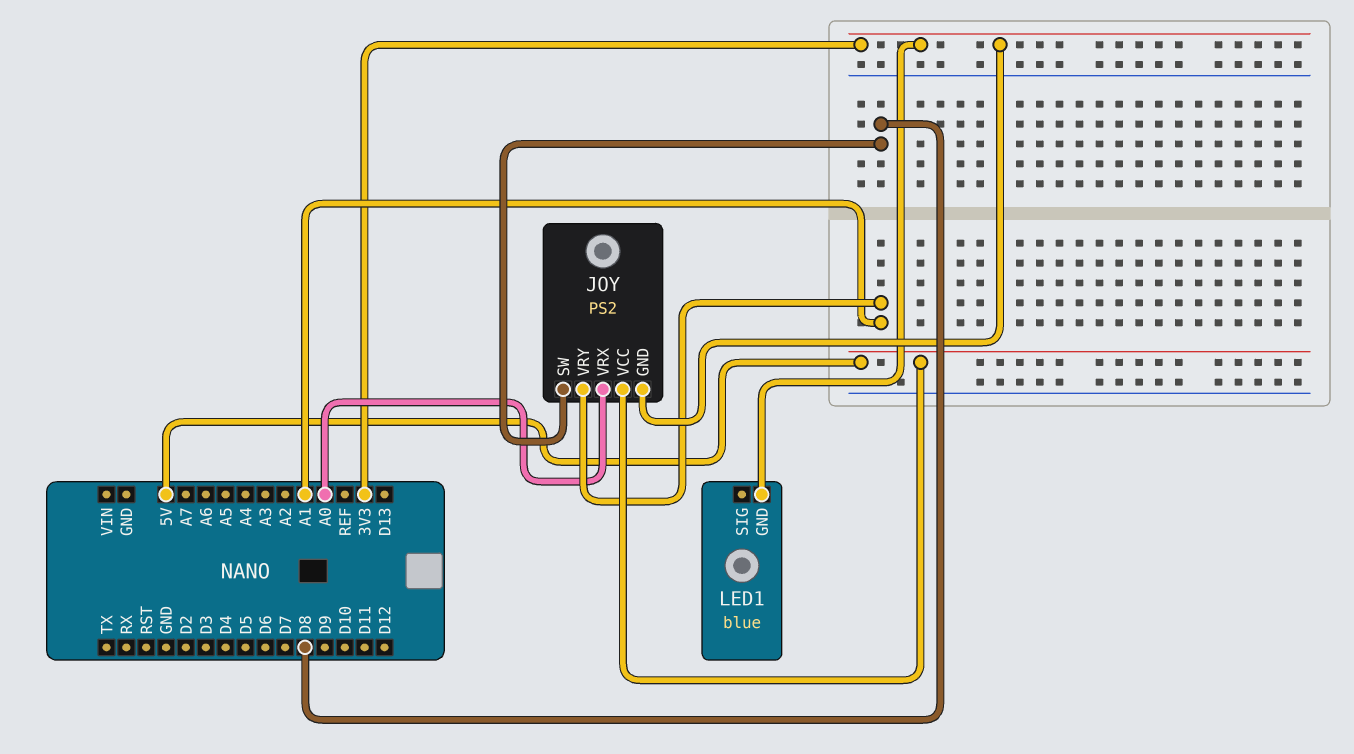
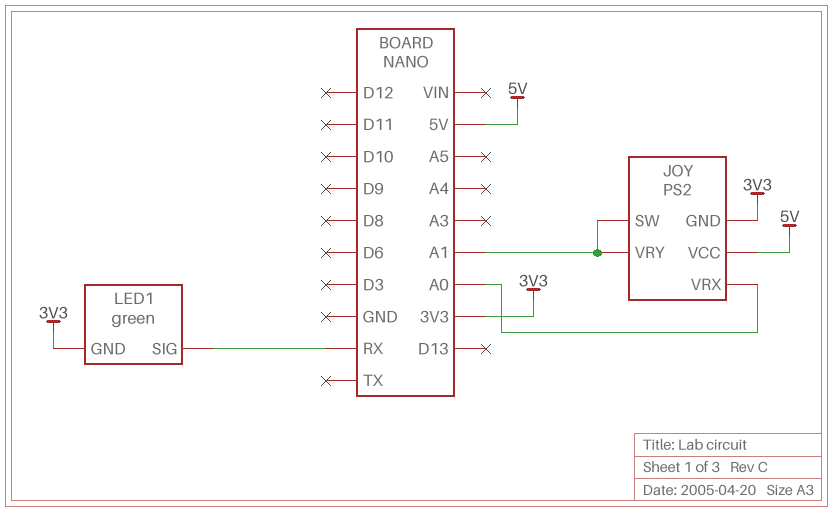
JOY pin SW: D8 -> A1
LED1: blue -> green
LED1 pin SIG: none -> RX

